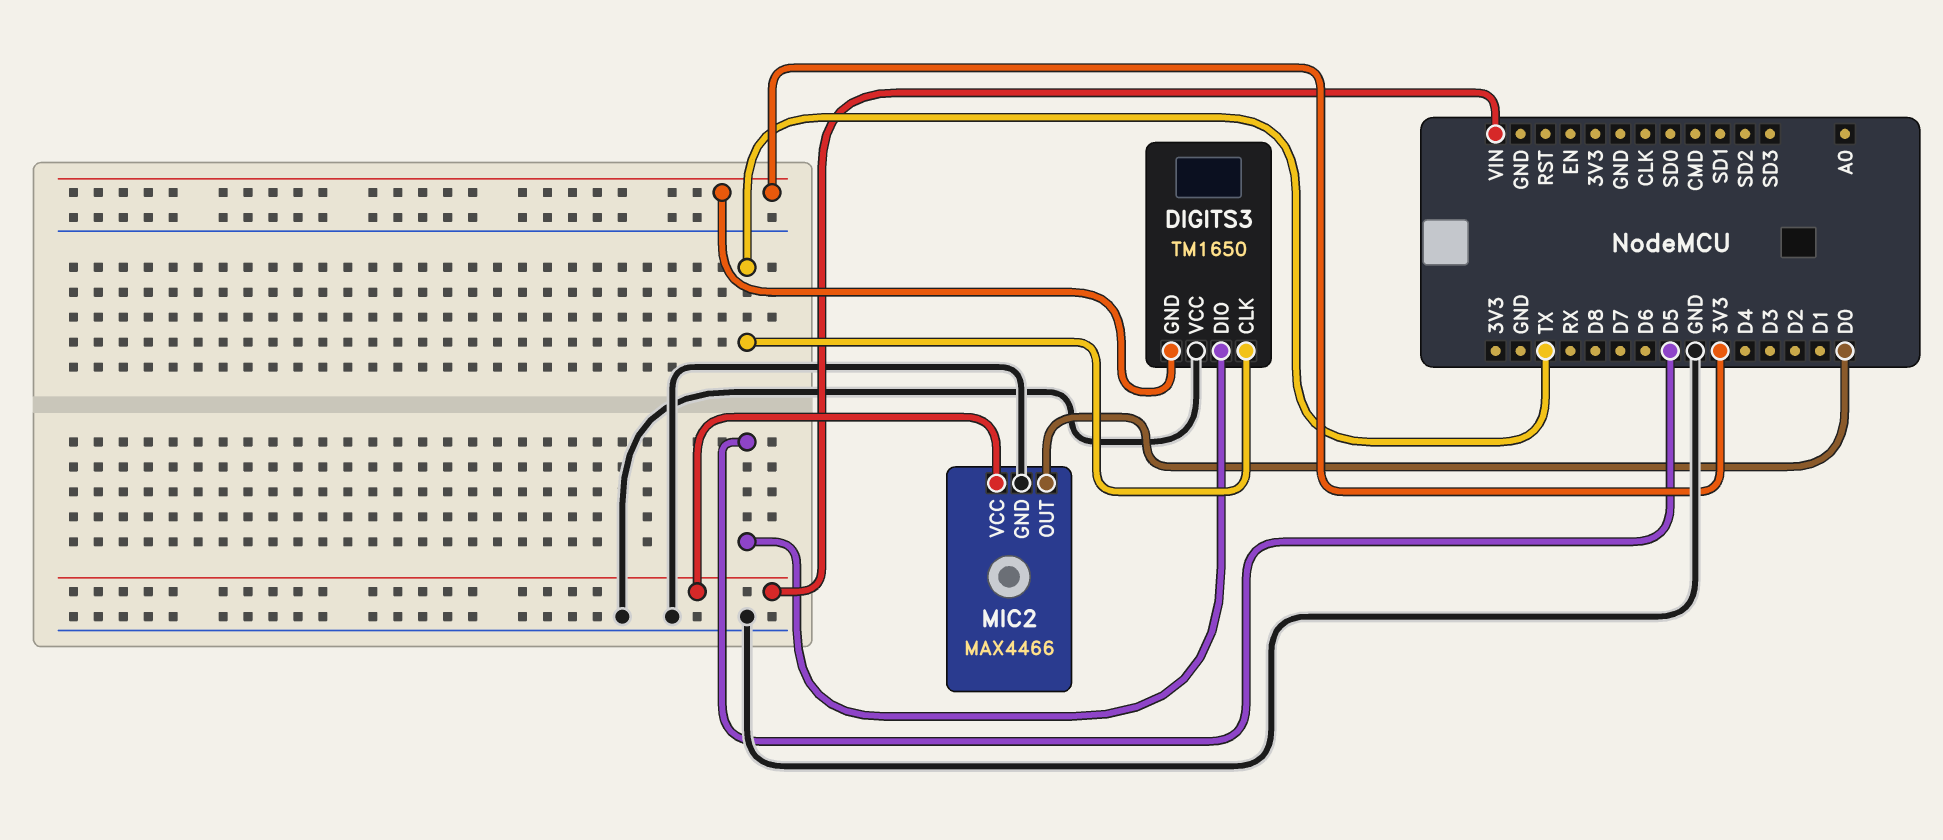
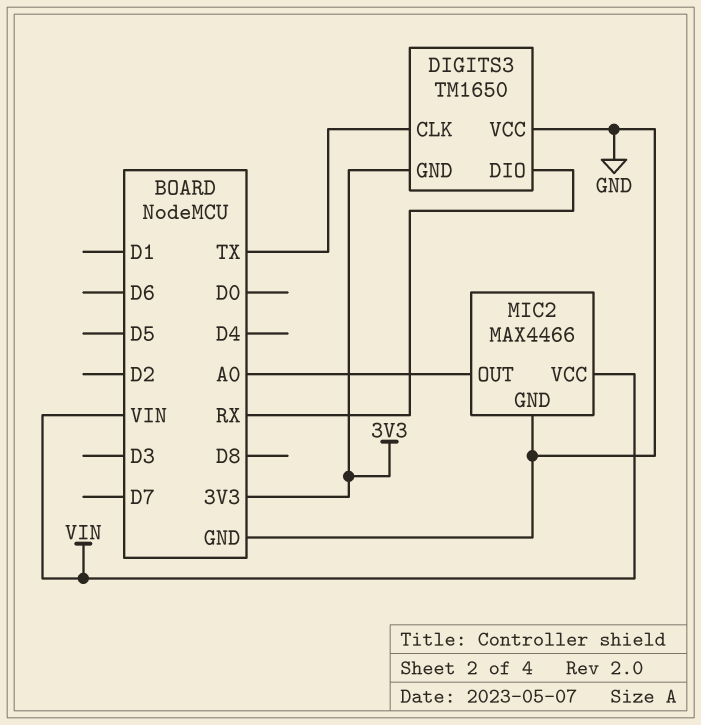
DIGITS3 pin DIO: D5 -> RX
MIC2 pin OUT: D0 -> A0

